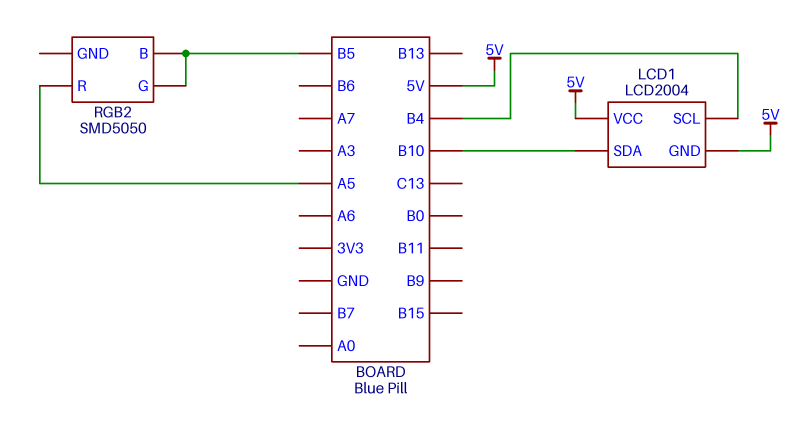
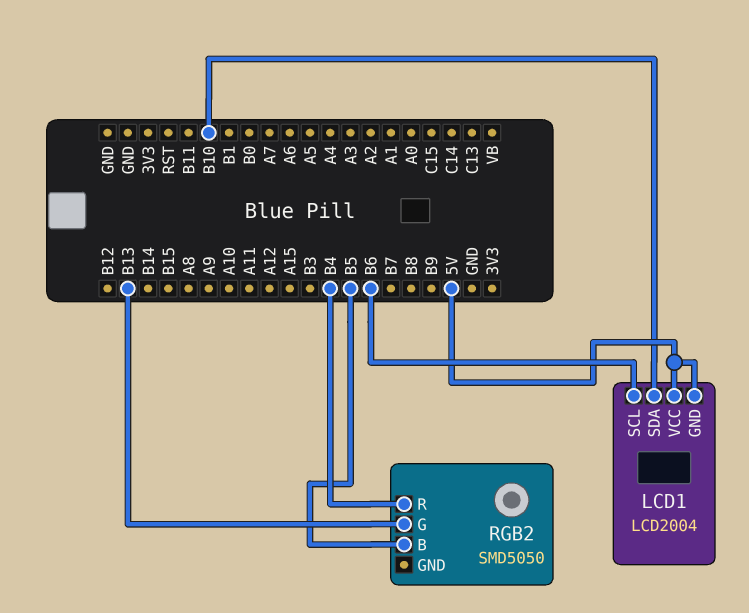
LCD1 pin SCL: B4 -> B6
RGB2 pin G: B5 -> B13
RGB2 pin R: A5 -> B4

